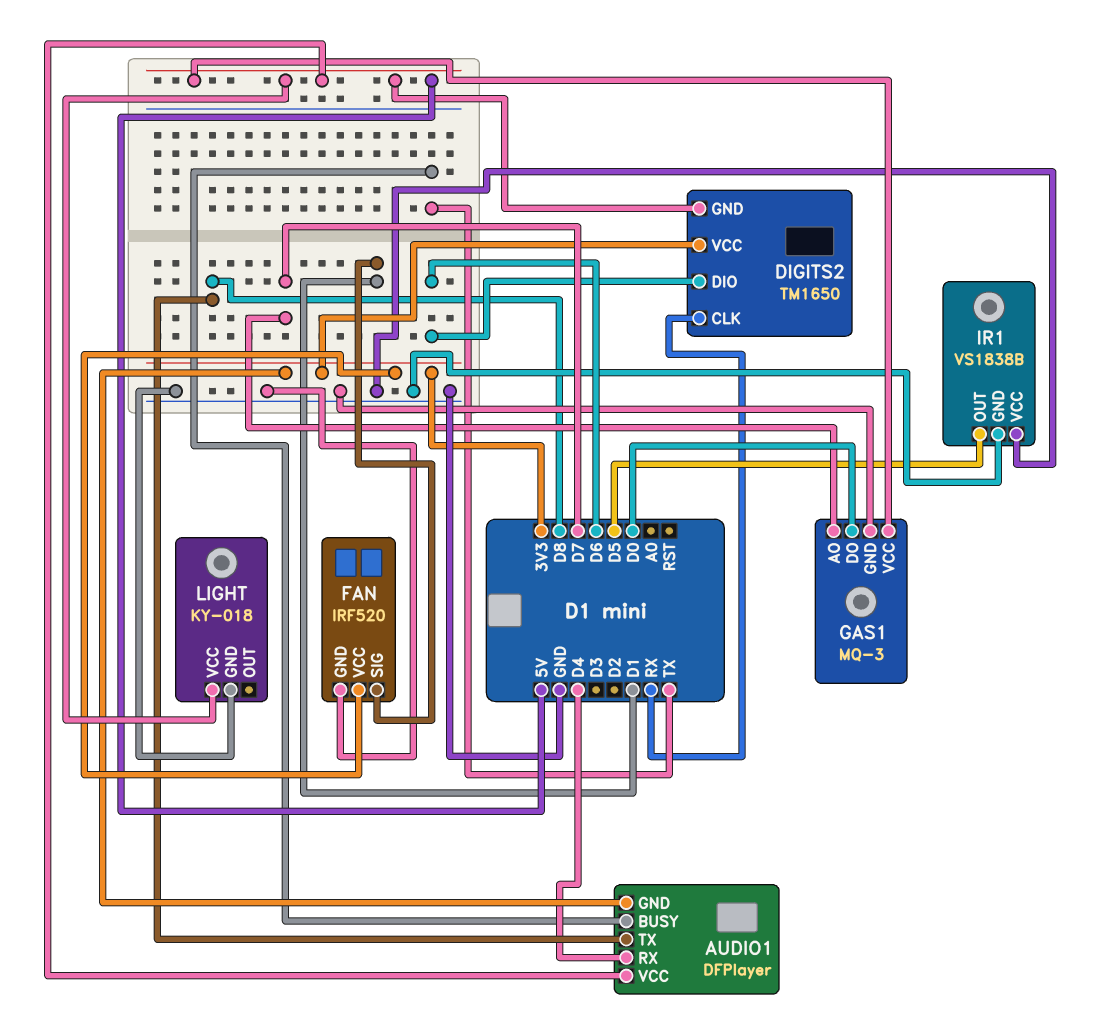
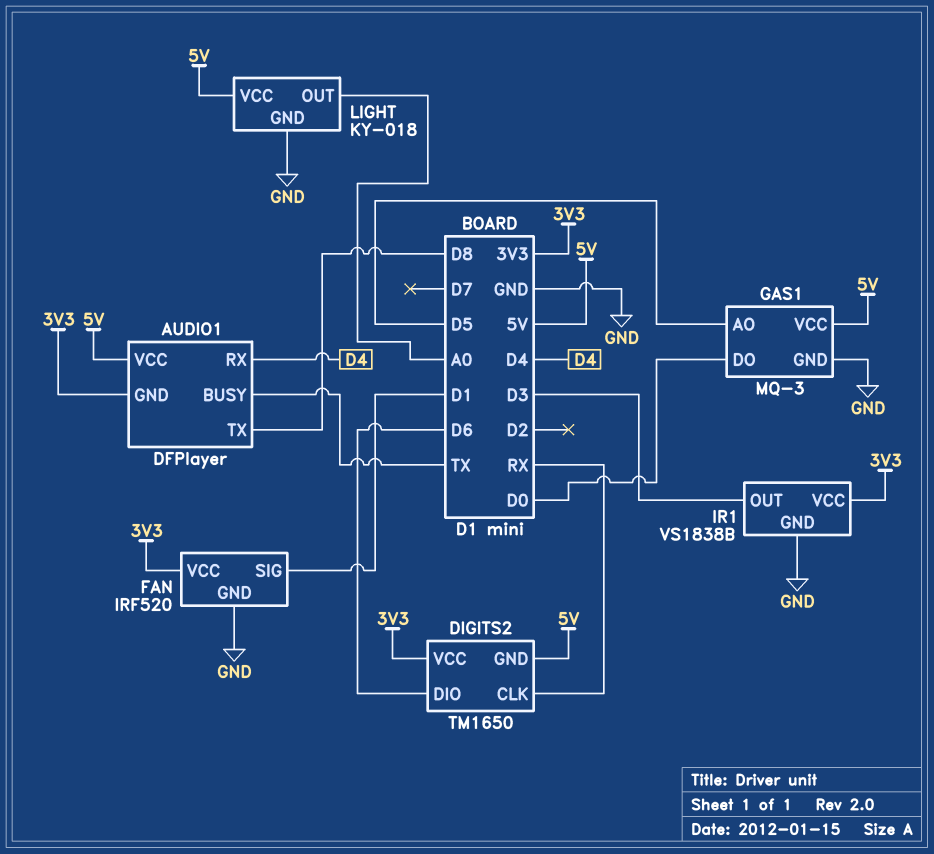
GAS1 pin AO: D7 -> D5
IR1 pin OUT: D5 -> D3
IR1 pin VCC: GND -> 3V3
LIGHT pin OUT: none -> A0

